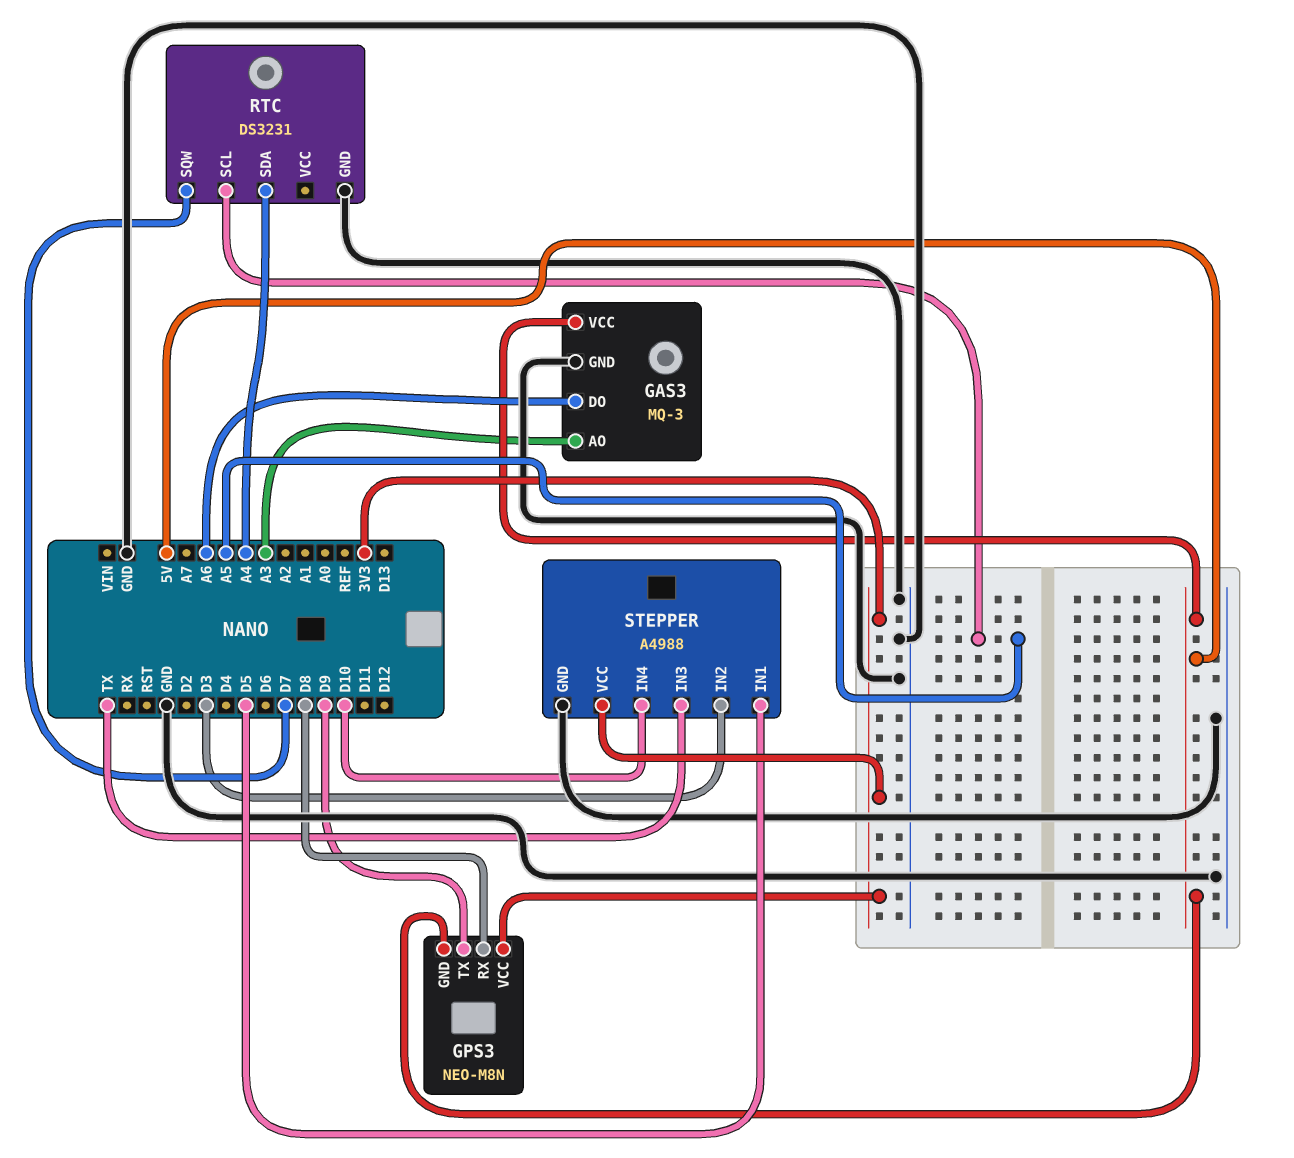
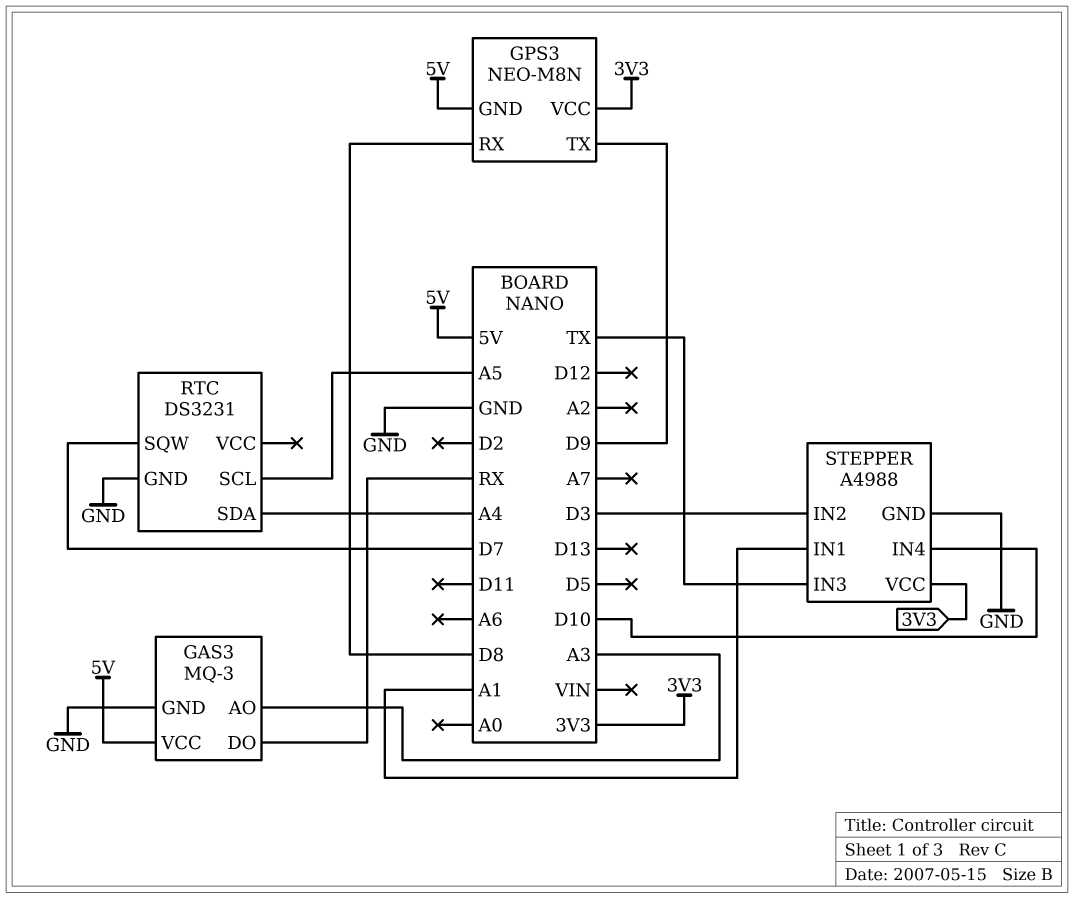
GAS3 pin DO: A6 -> RX
STEPPER pin IN1: D5 -> A1

